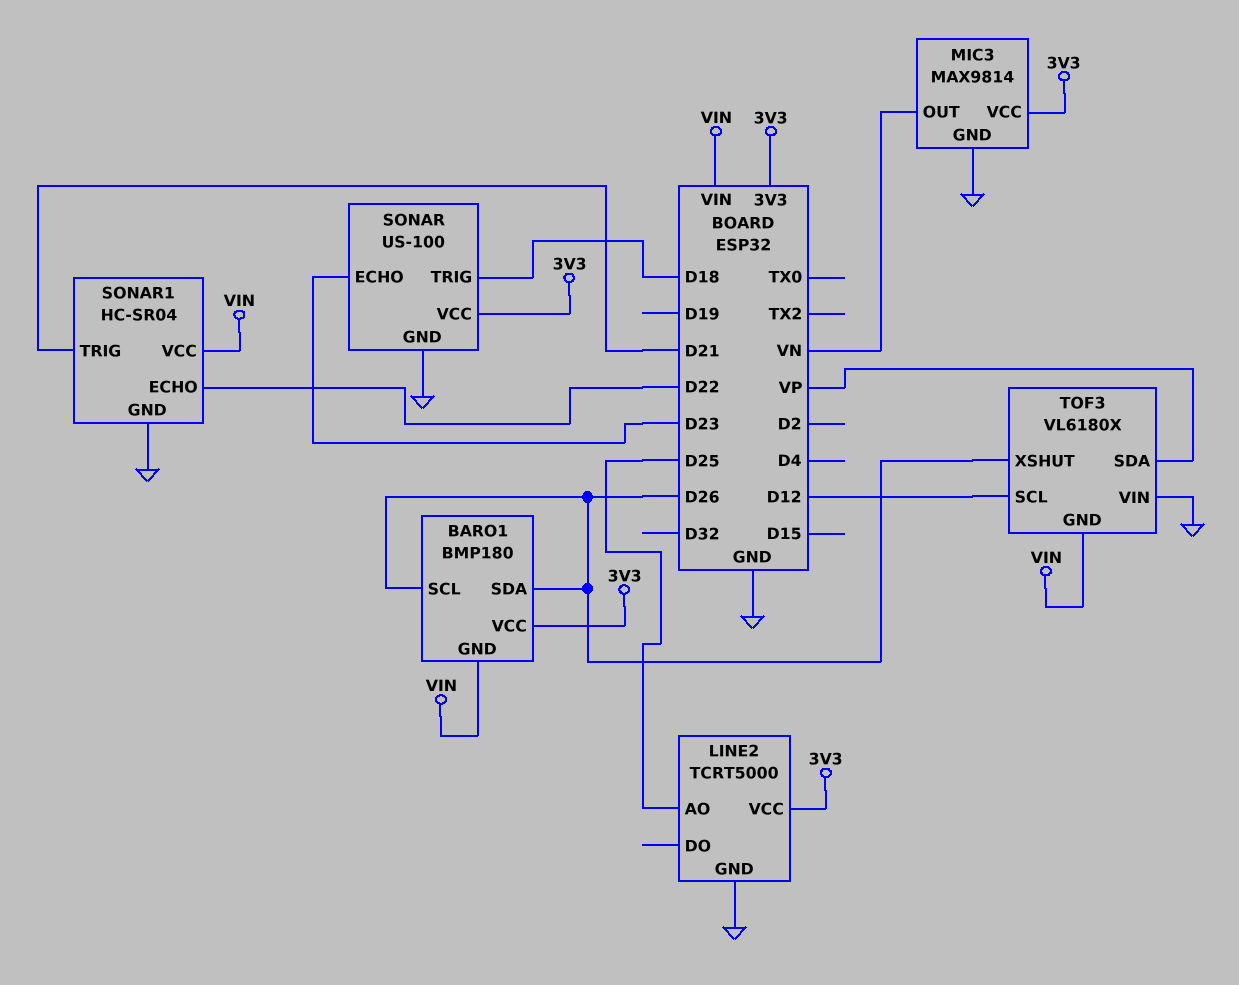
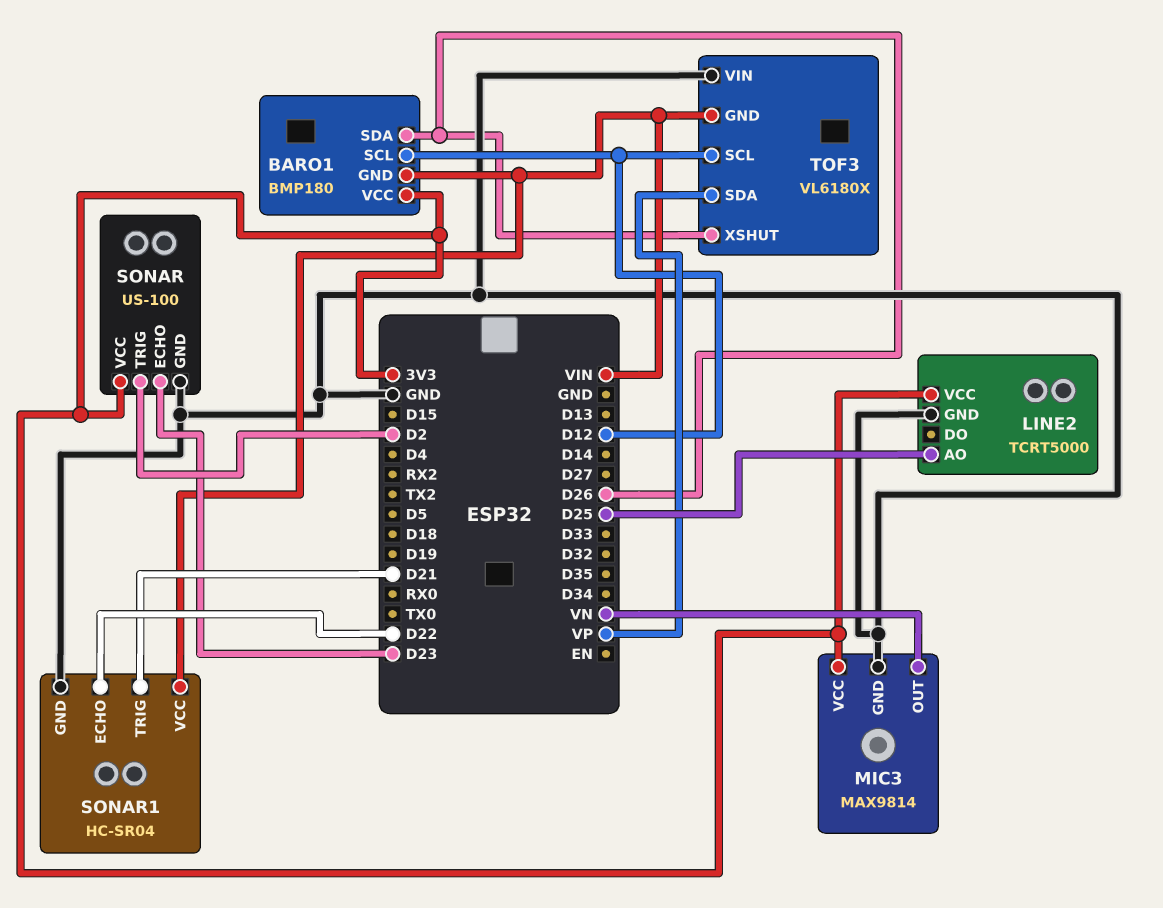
BARO1 pin SCL: D26 -> D12
SONAR pin TRIG: D18 -> D2

